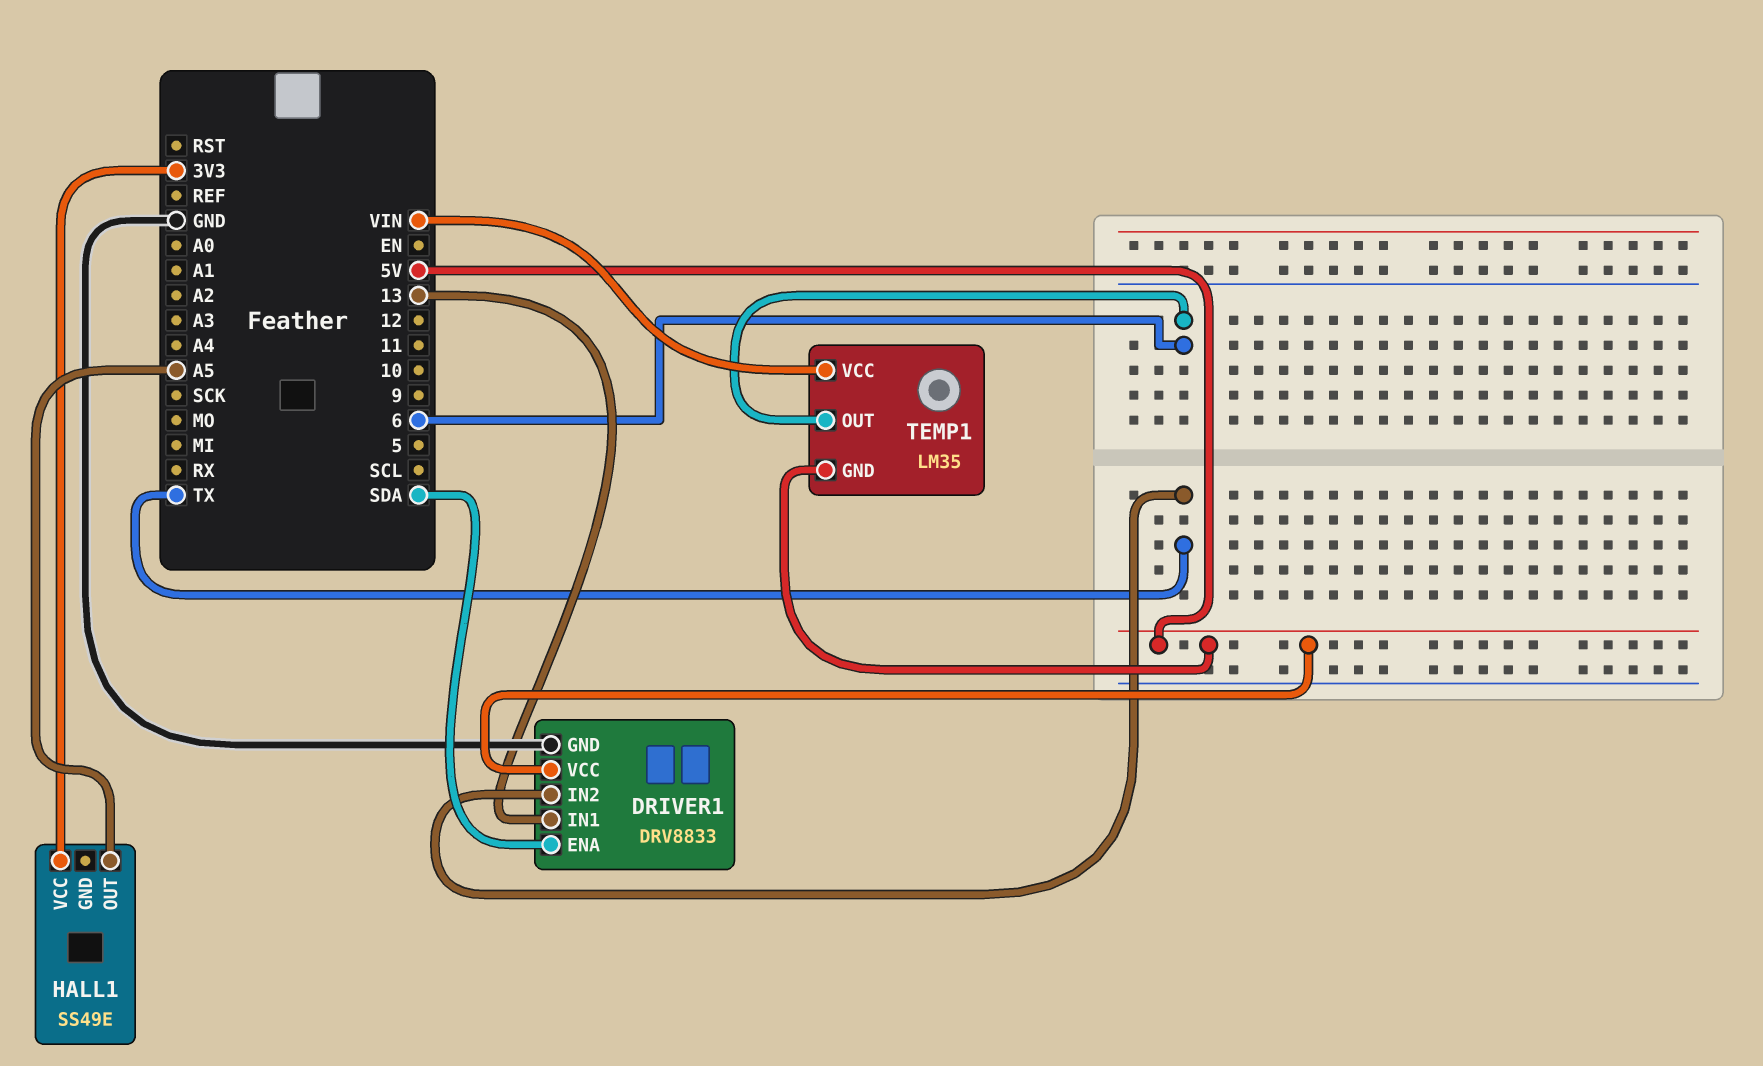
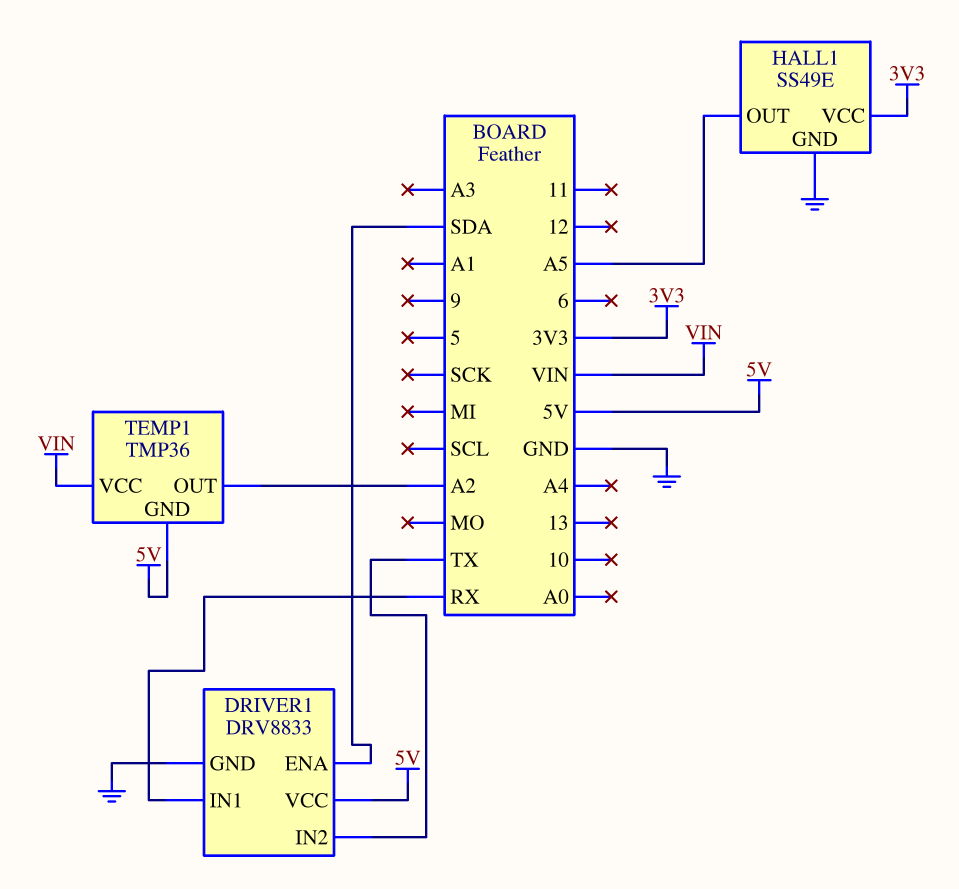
DRIVER1 pin IN1: 13 -> RX
HALL1 pin GND: none -> GND
TEMP1: LM35 -> TMP36
TEMP1 pin OUT: 6 -> A2

